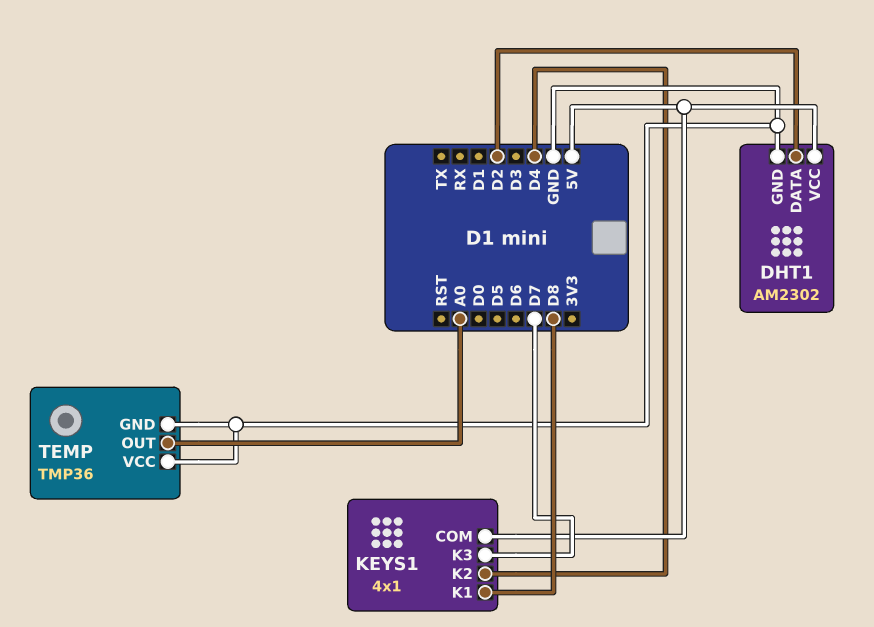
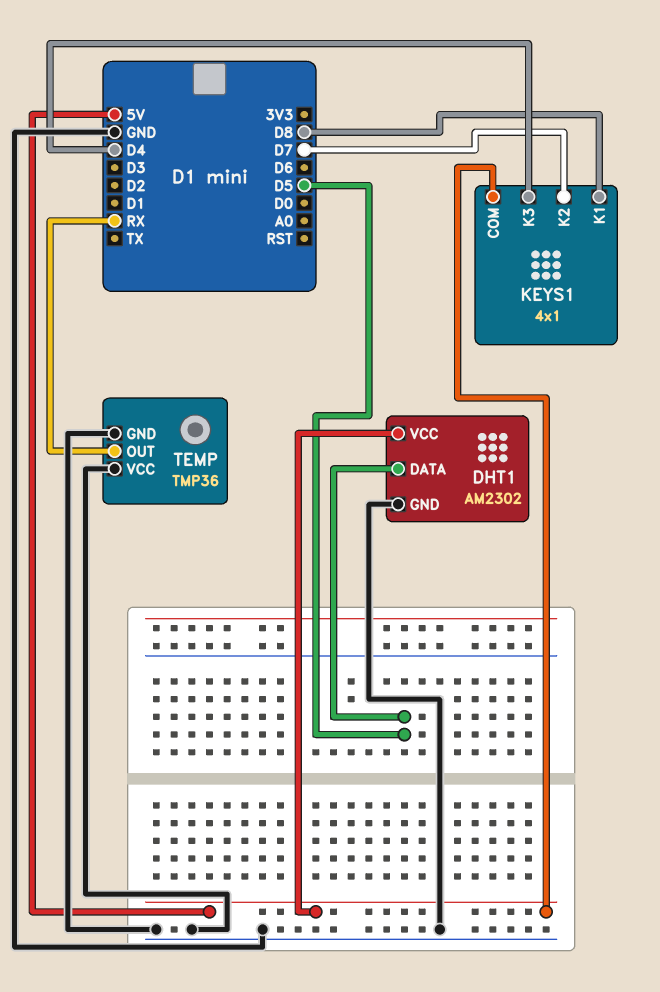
DHT1 pin DATA: D2 -> D5
KEYS1 pin K2: D4 -> D7
KEYS1 pin K3: D7 -> D4
TEMP pin OUT: A0 -> RX

